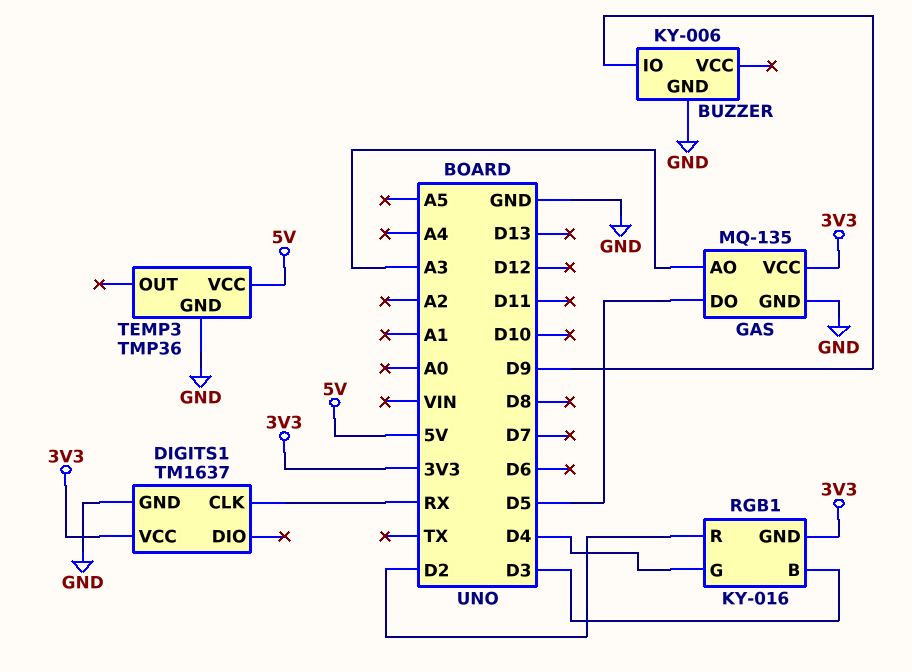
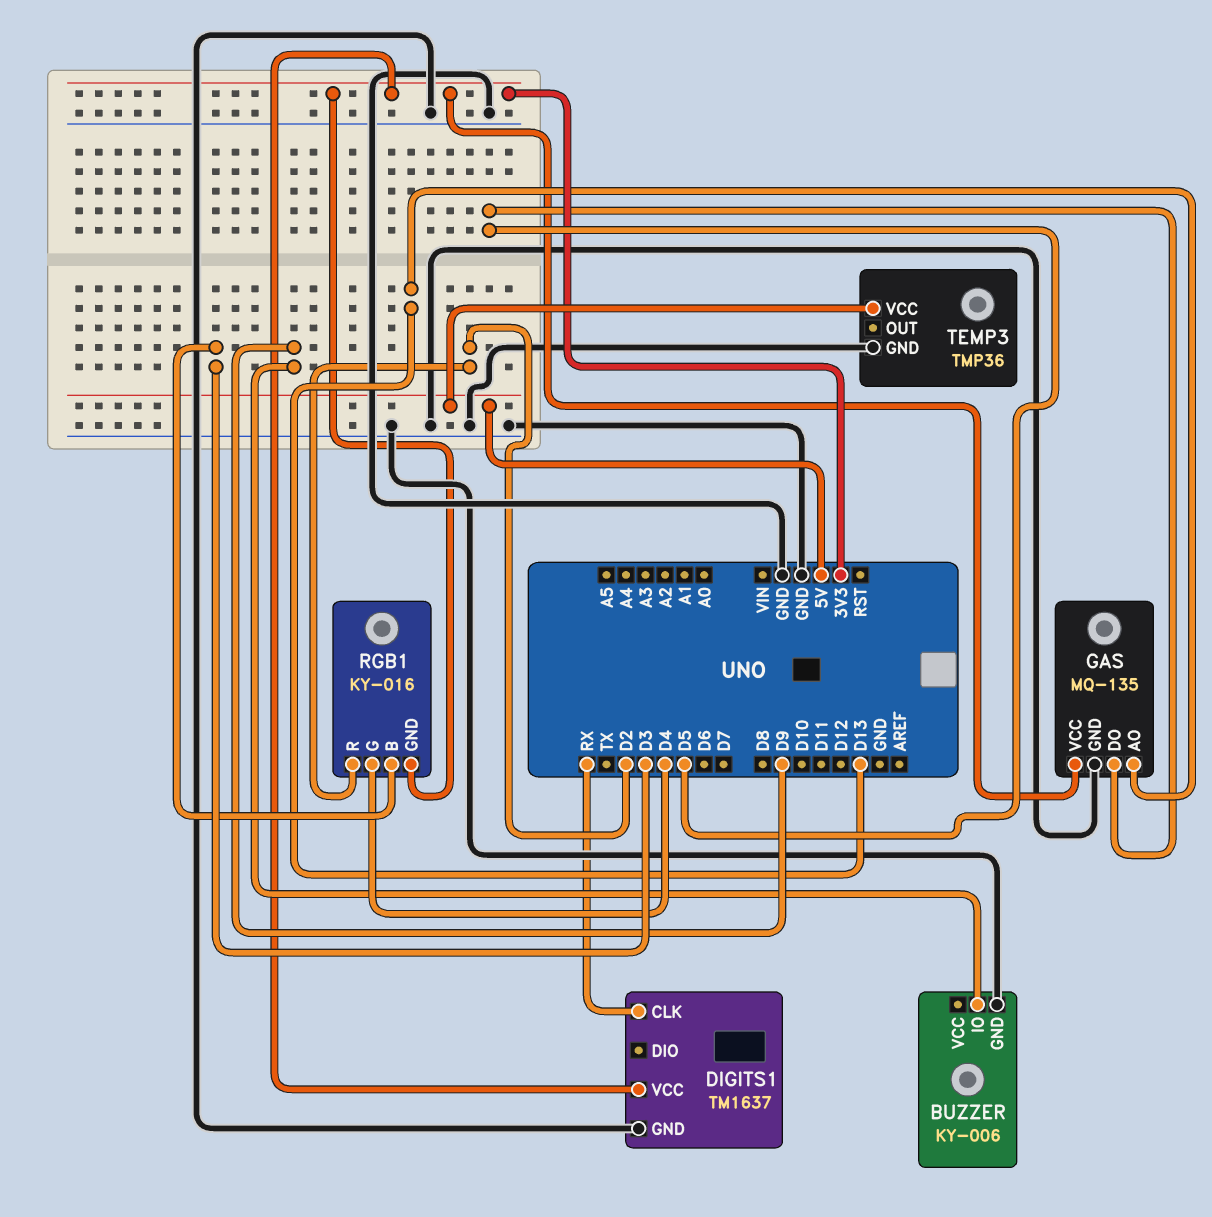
GAS pin AO: A3 -> D13

